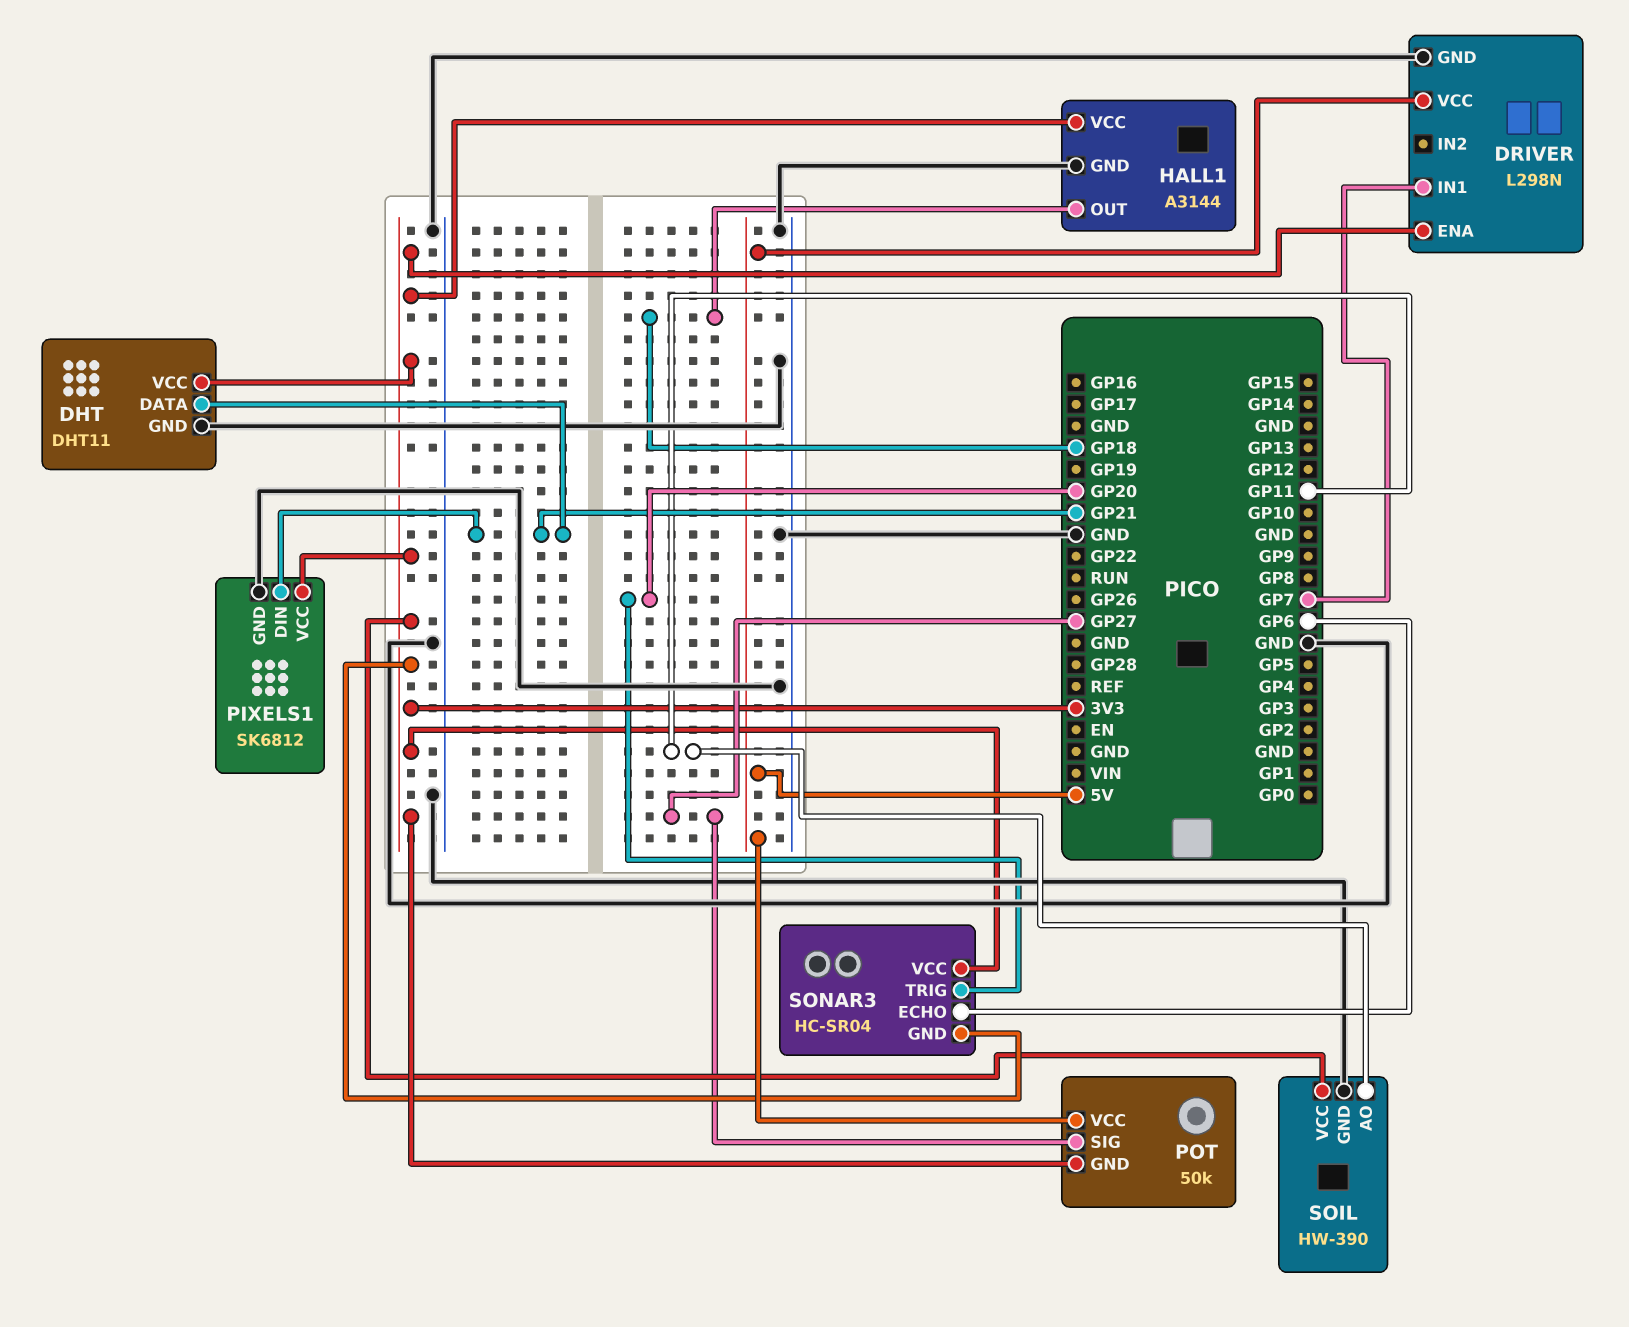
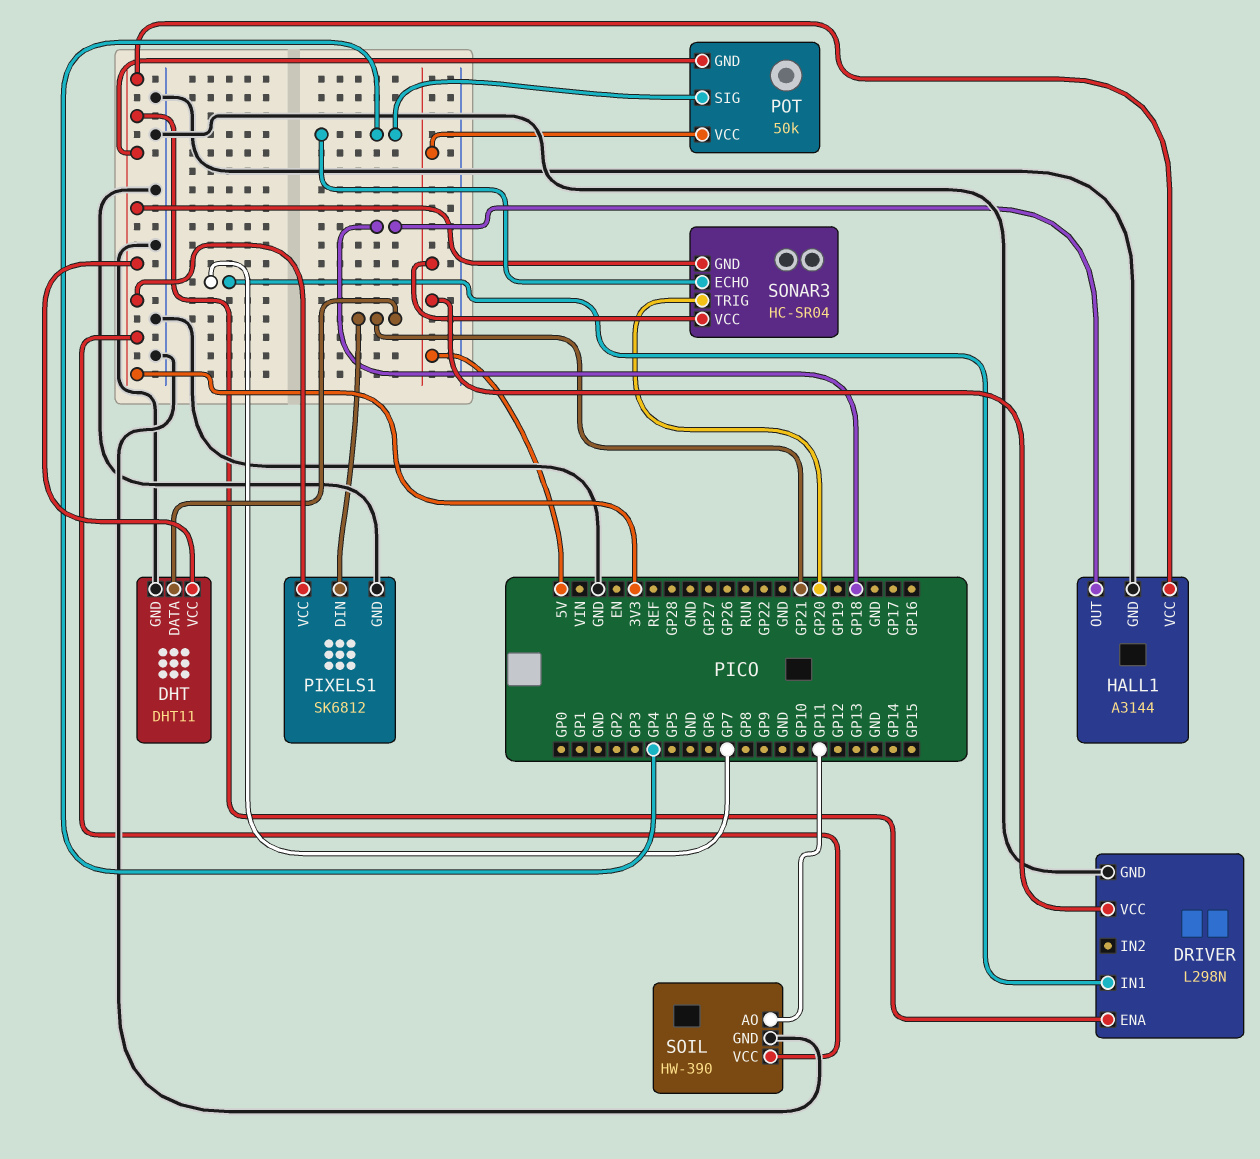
POT pin SIG: GP27 -> GP4
SONAR3 pin ECHO: GP6 -> GP4
SONAR3 pin VCC: 3V3 -> 5V

